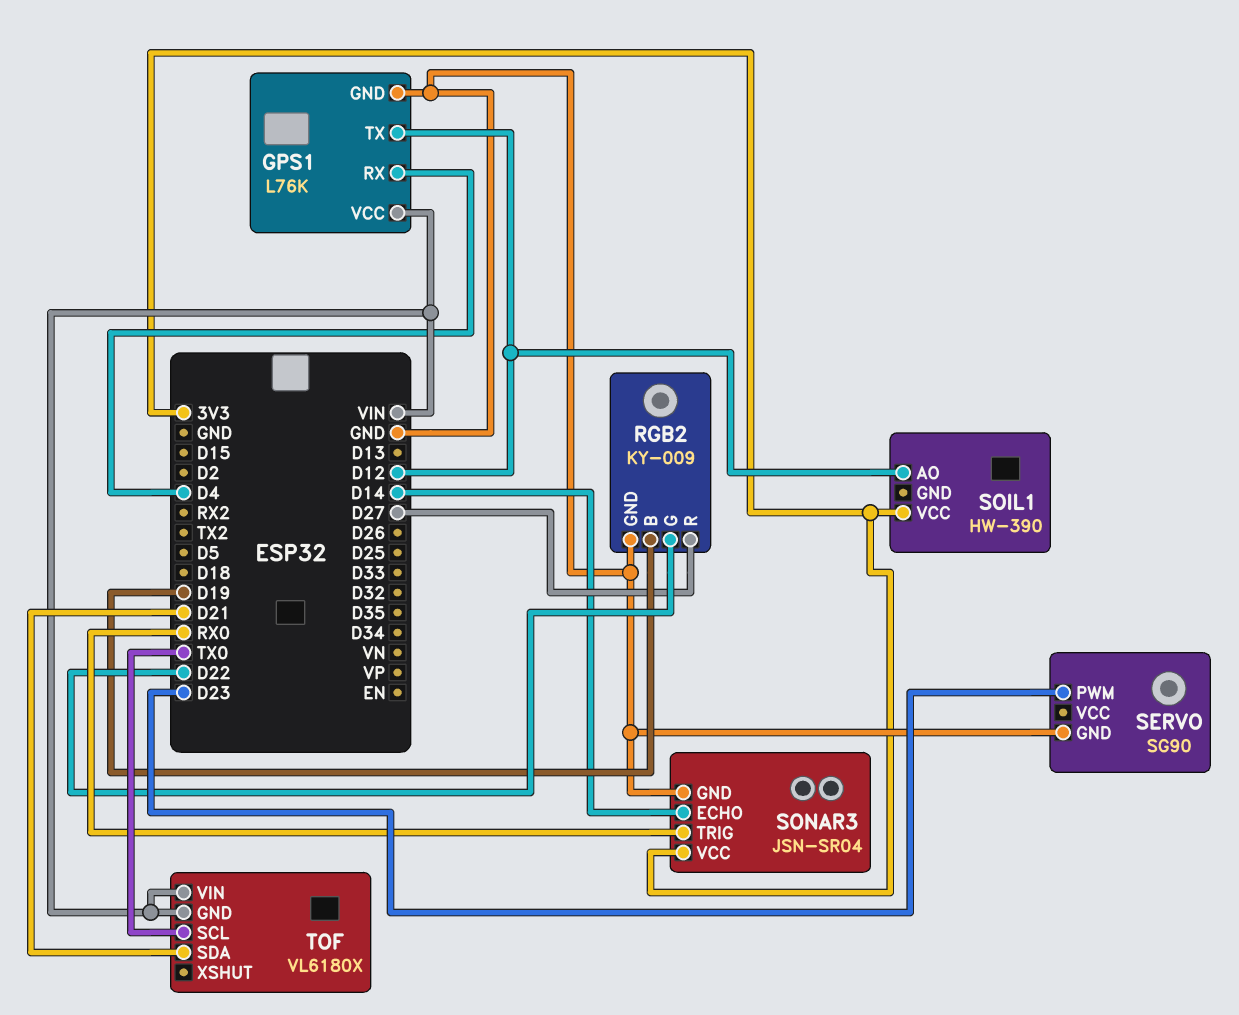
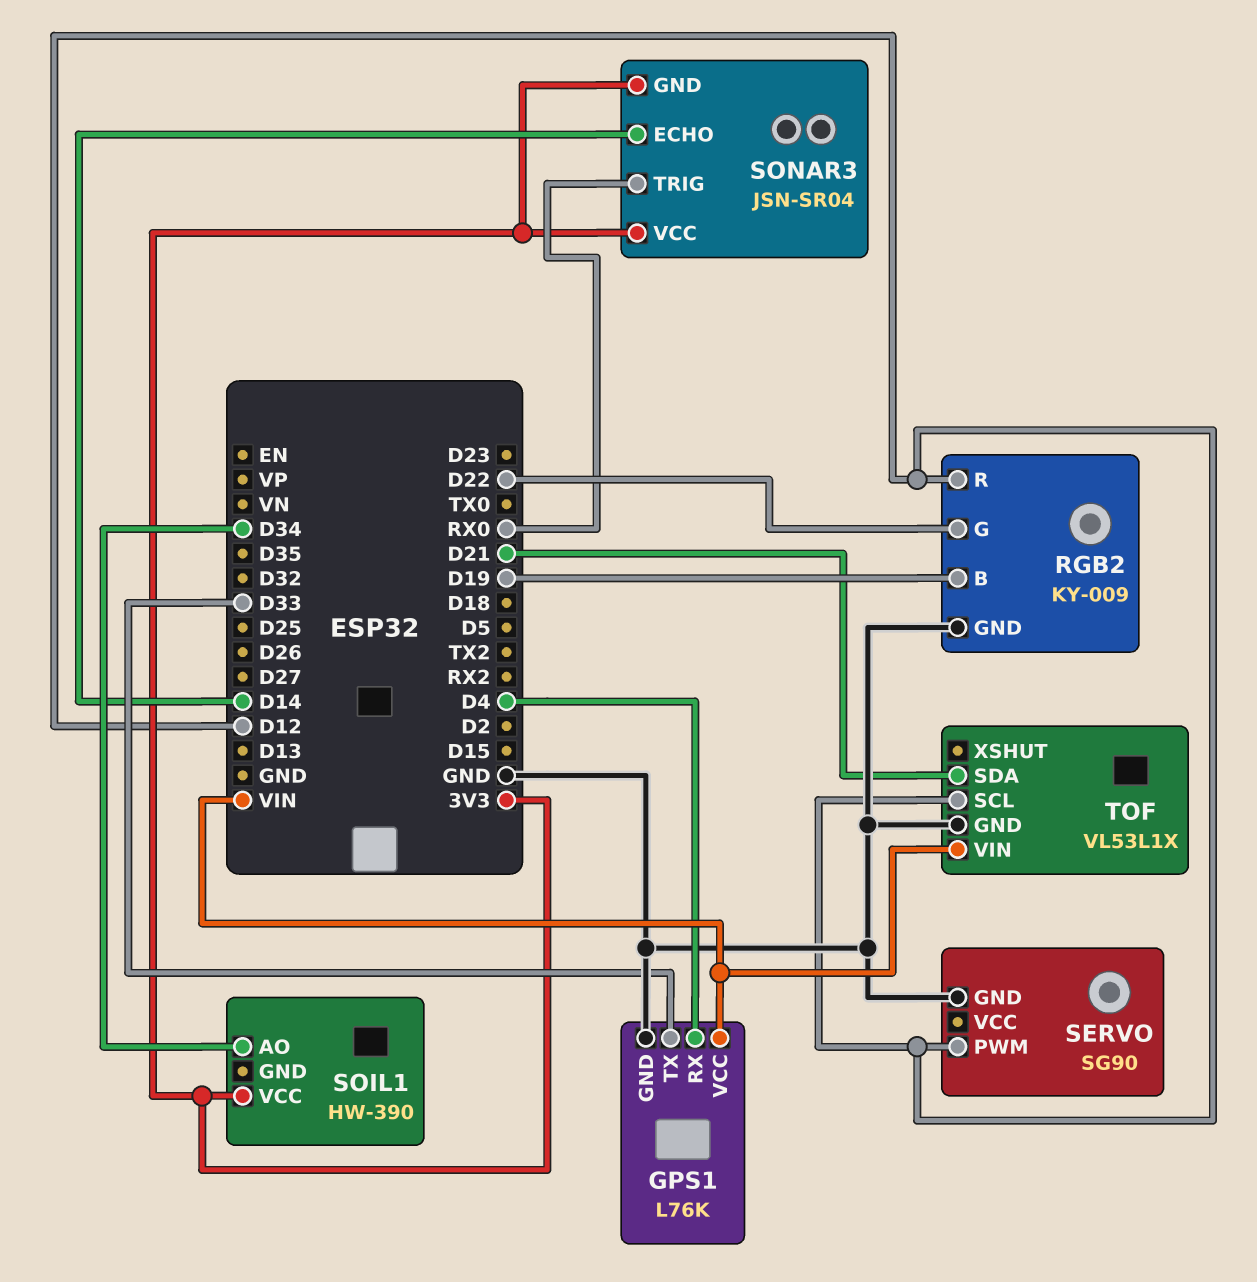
GPS1 pin TX: D12 -> D33
RGB2 pin R: D27 -> D12
SERVO pin PWM: D23 -> D12
SOIL1 pin AO: D12 -> D34
SONAR3 pin GND: GND -> 3V3
TOF: VL6180X -> VL53L1X
TOF pin GND: VIN -> GND
TOF pin SCL: TX0 -> D12

